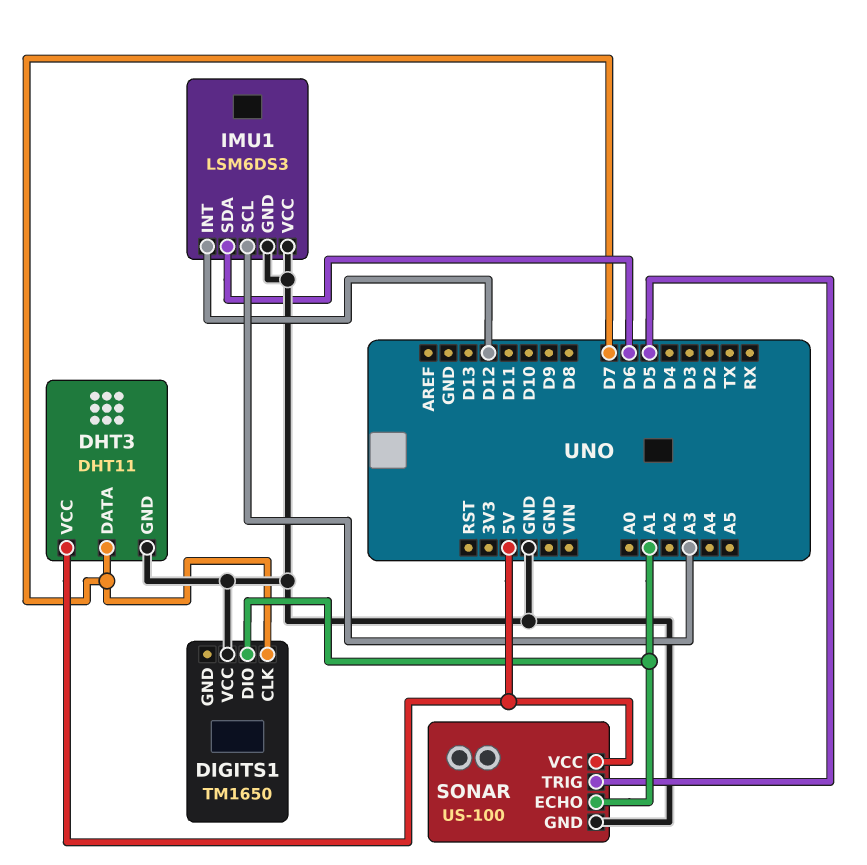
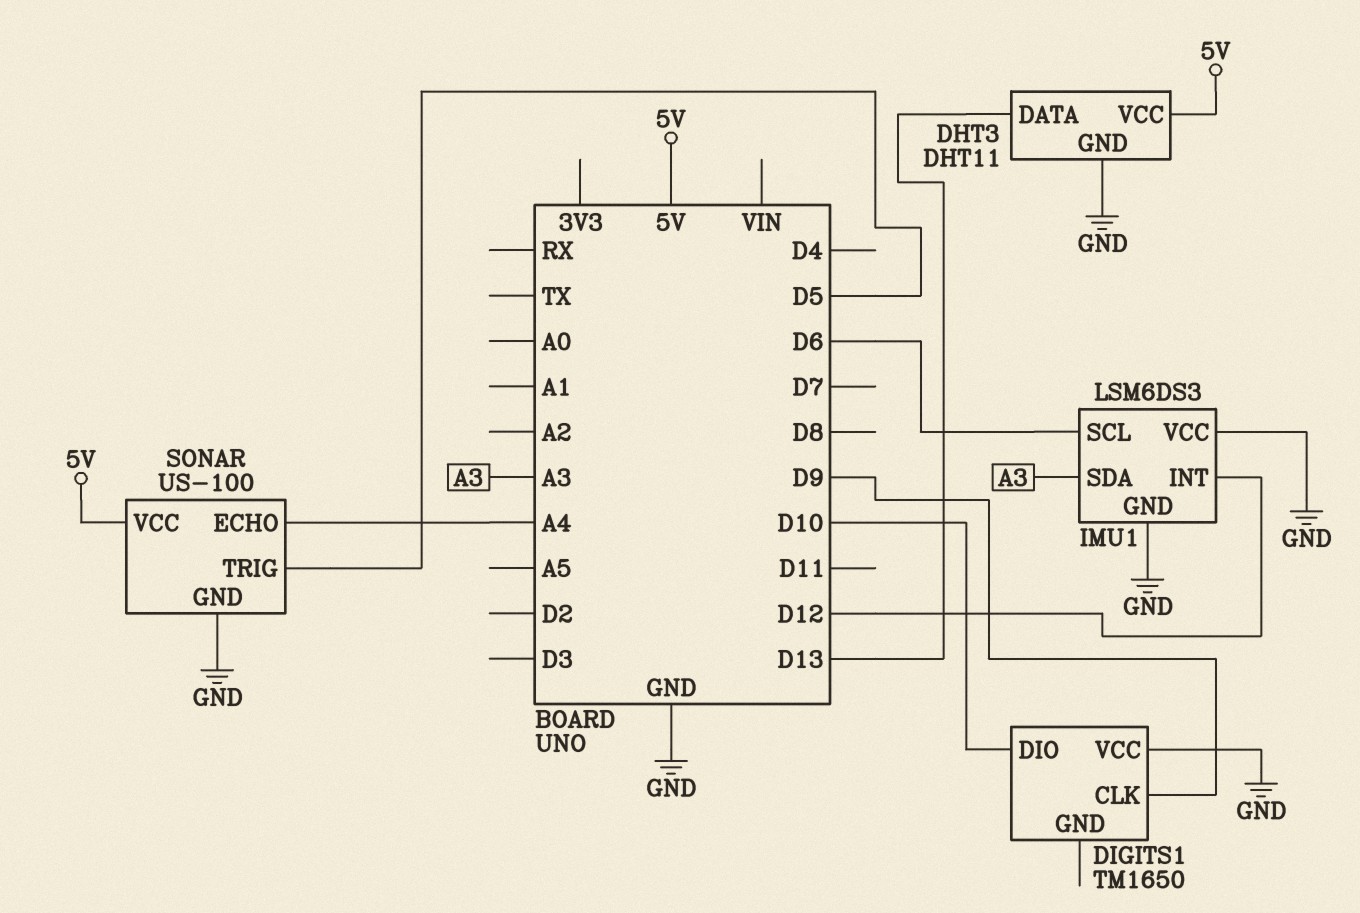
DHT3 pin DATA: D7 -> D13
DIGITS1 pin CLK: D7 -> D9
DIGITS1 pin DIO: A1 -> D10
IMU1 pin SCL: A3 -> D6
IMU1 pin SDA: D6 -> A3
SONAR pin ECHO: A1 -> A4

